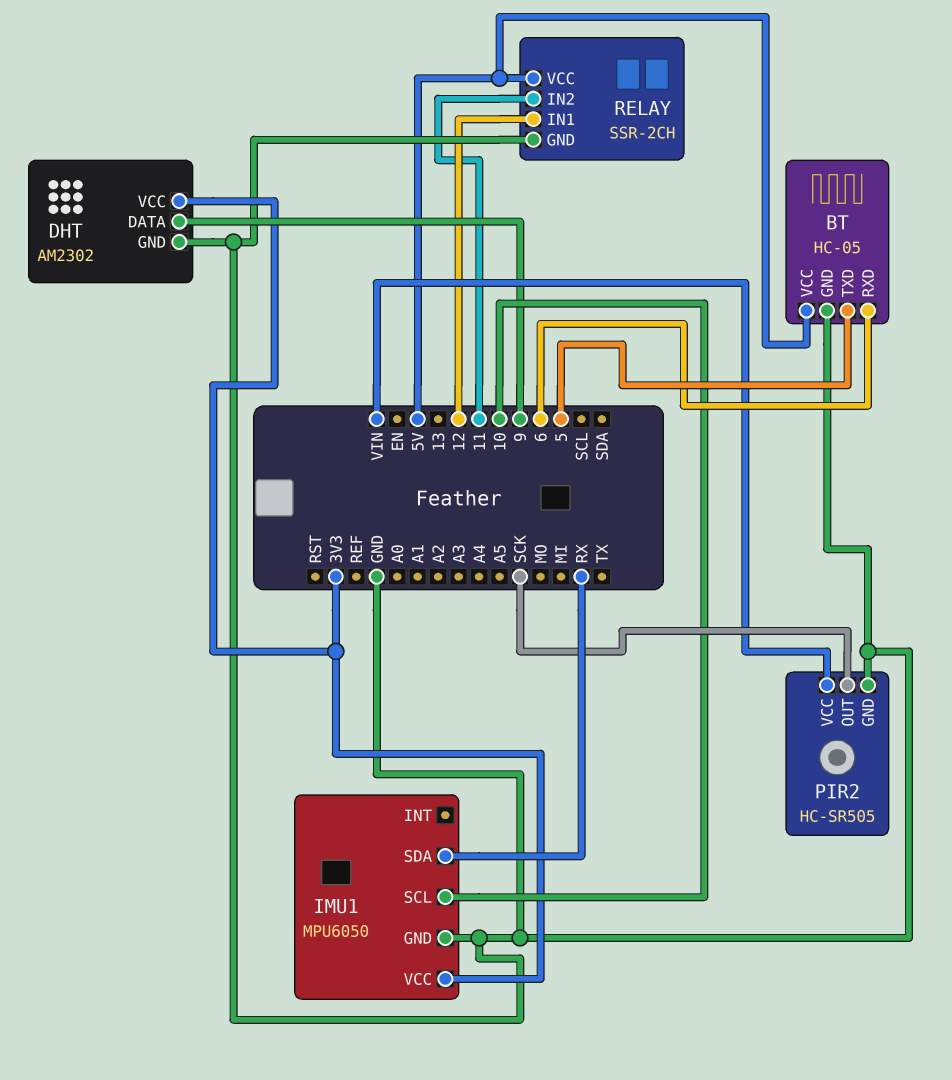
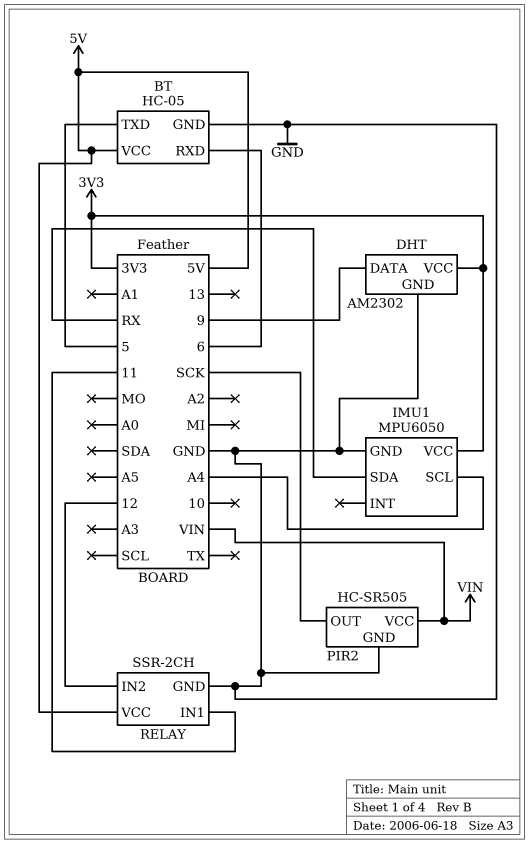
IMU1 pin SCL: 10 -> A4
RELAY pin IN1: 12 -> 11
RELAY pin IN2: 11 -> 12

